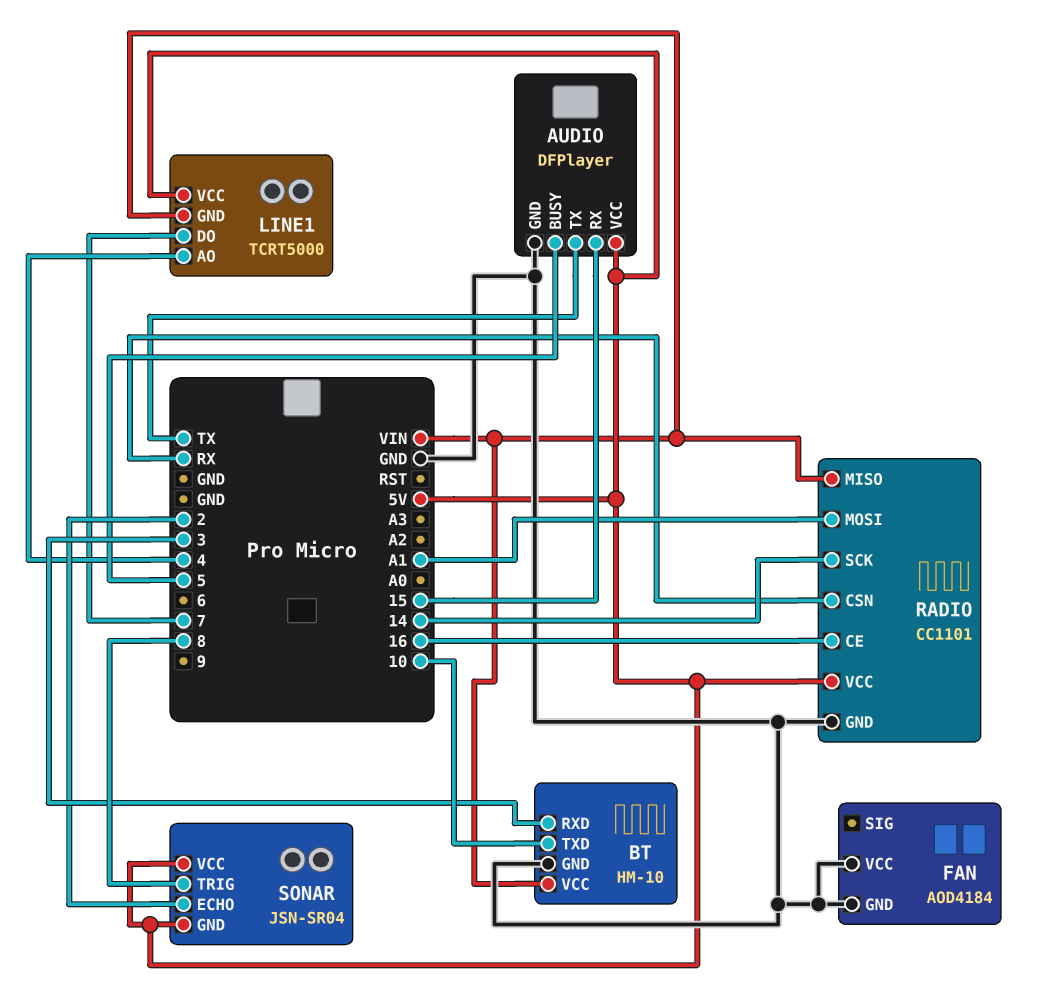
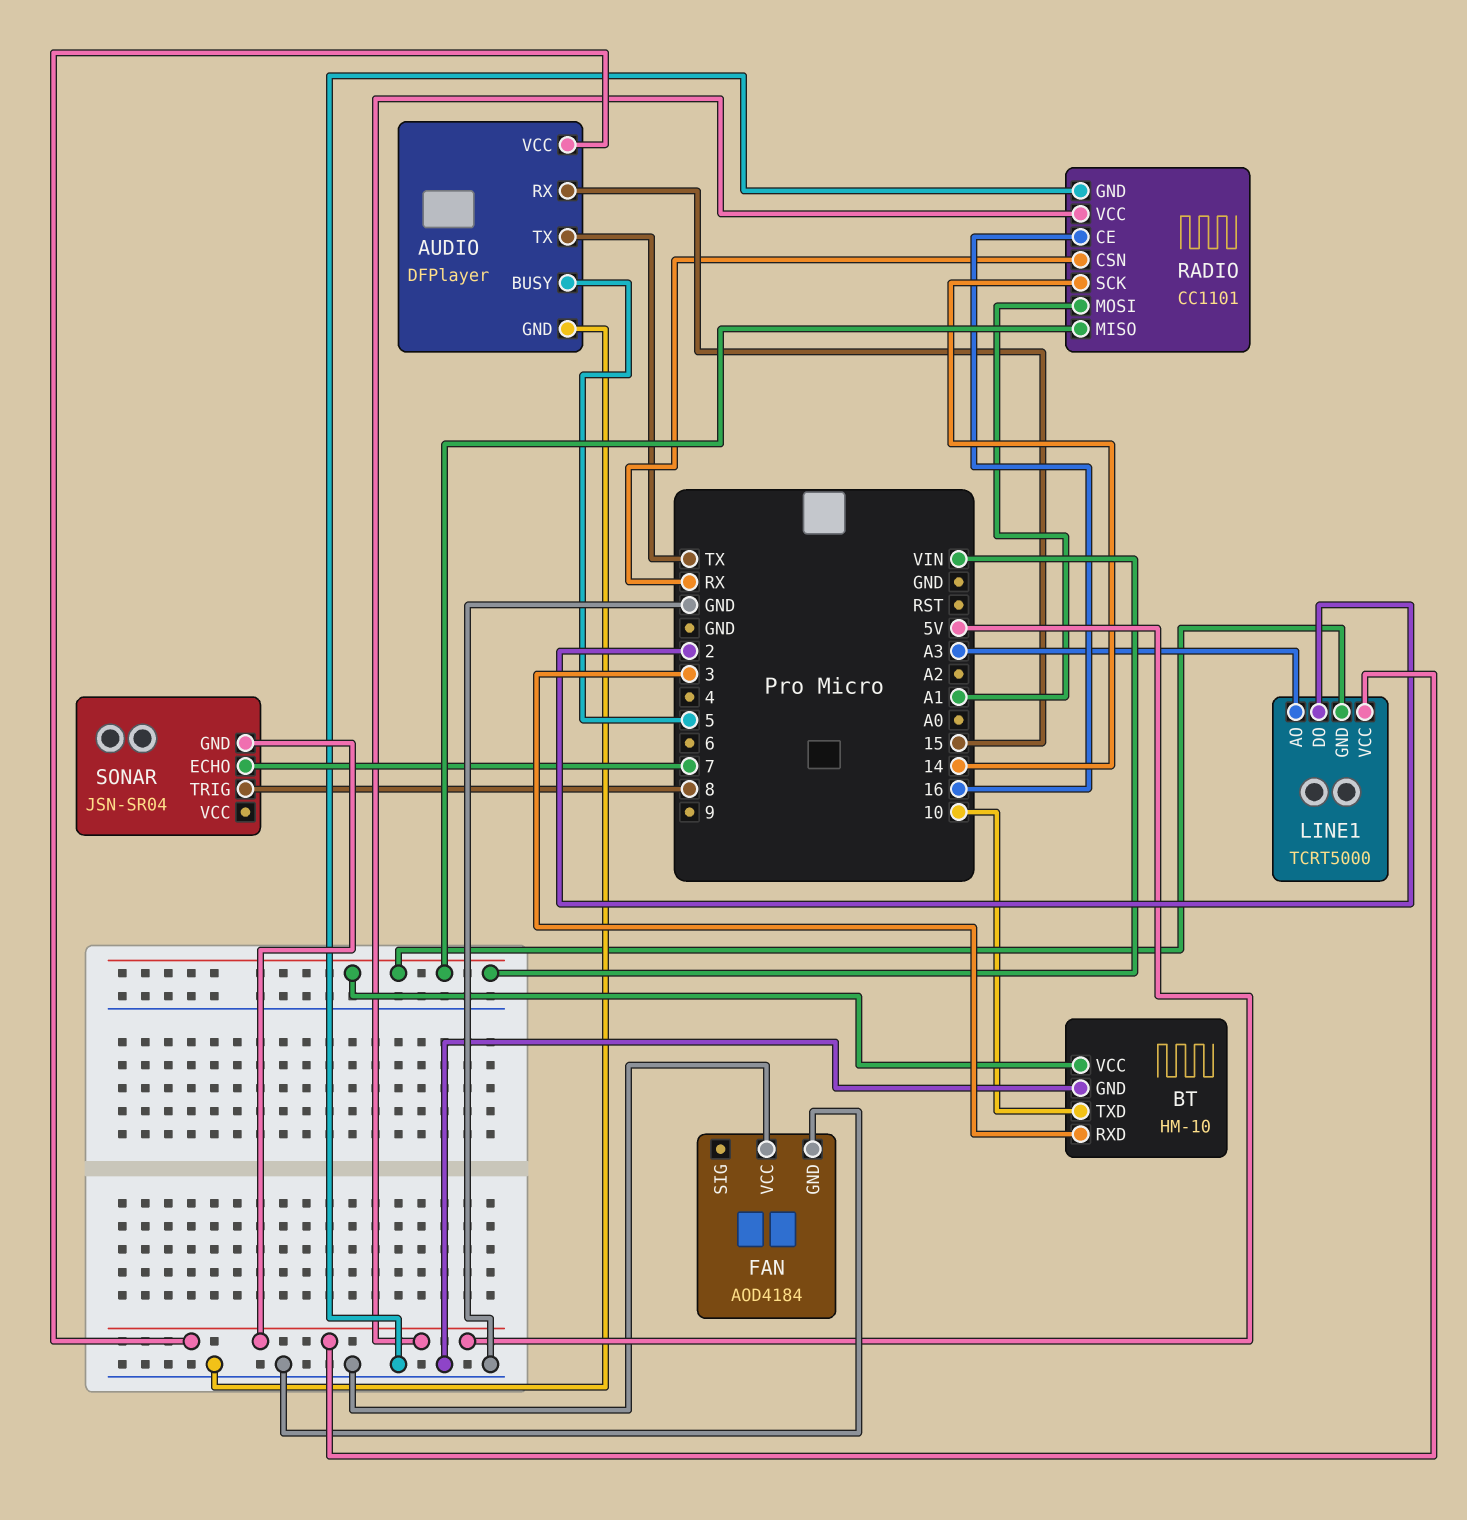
LINE1 pin AO: 4 -> A3
LINE1 pin DO: 7 -> 2
SONAR pin ECHO: 2 -> 7
SONAR pin VCC: 5V -> none

